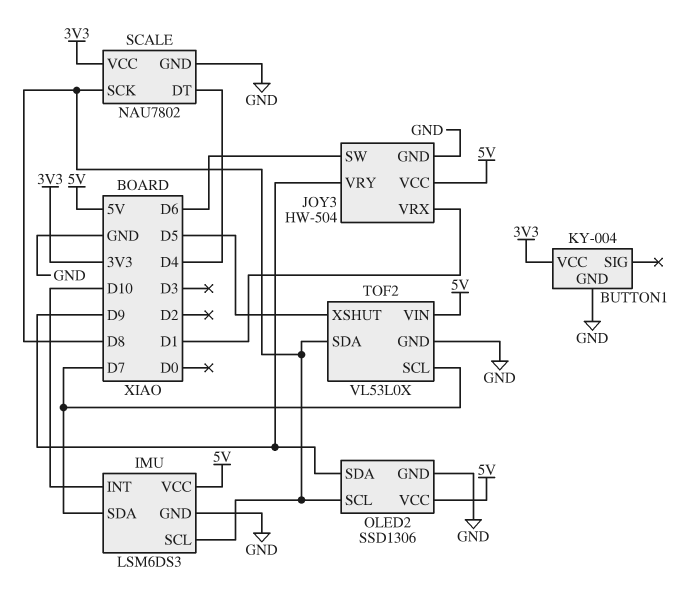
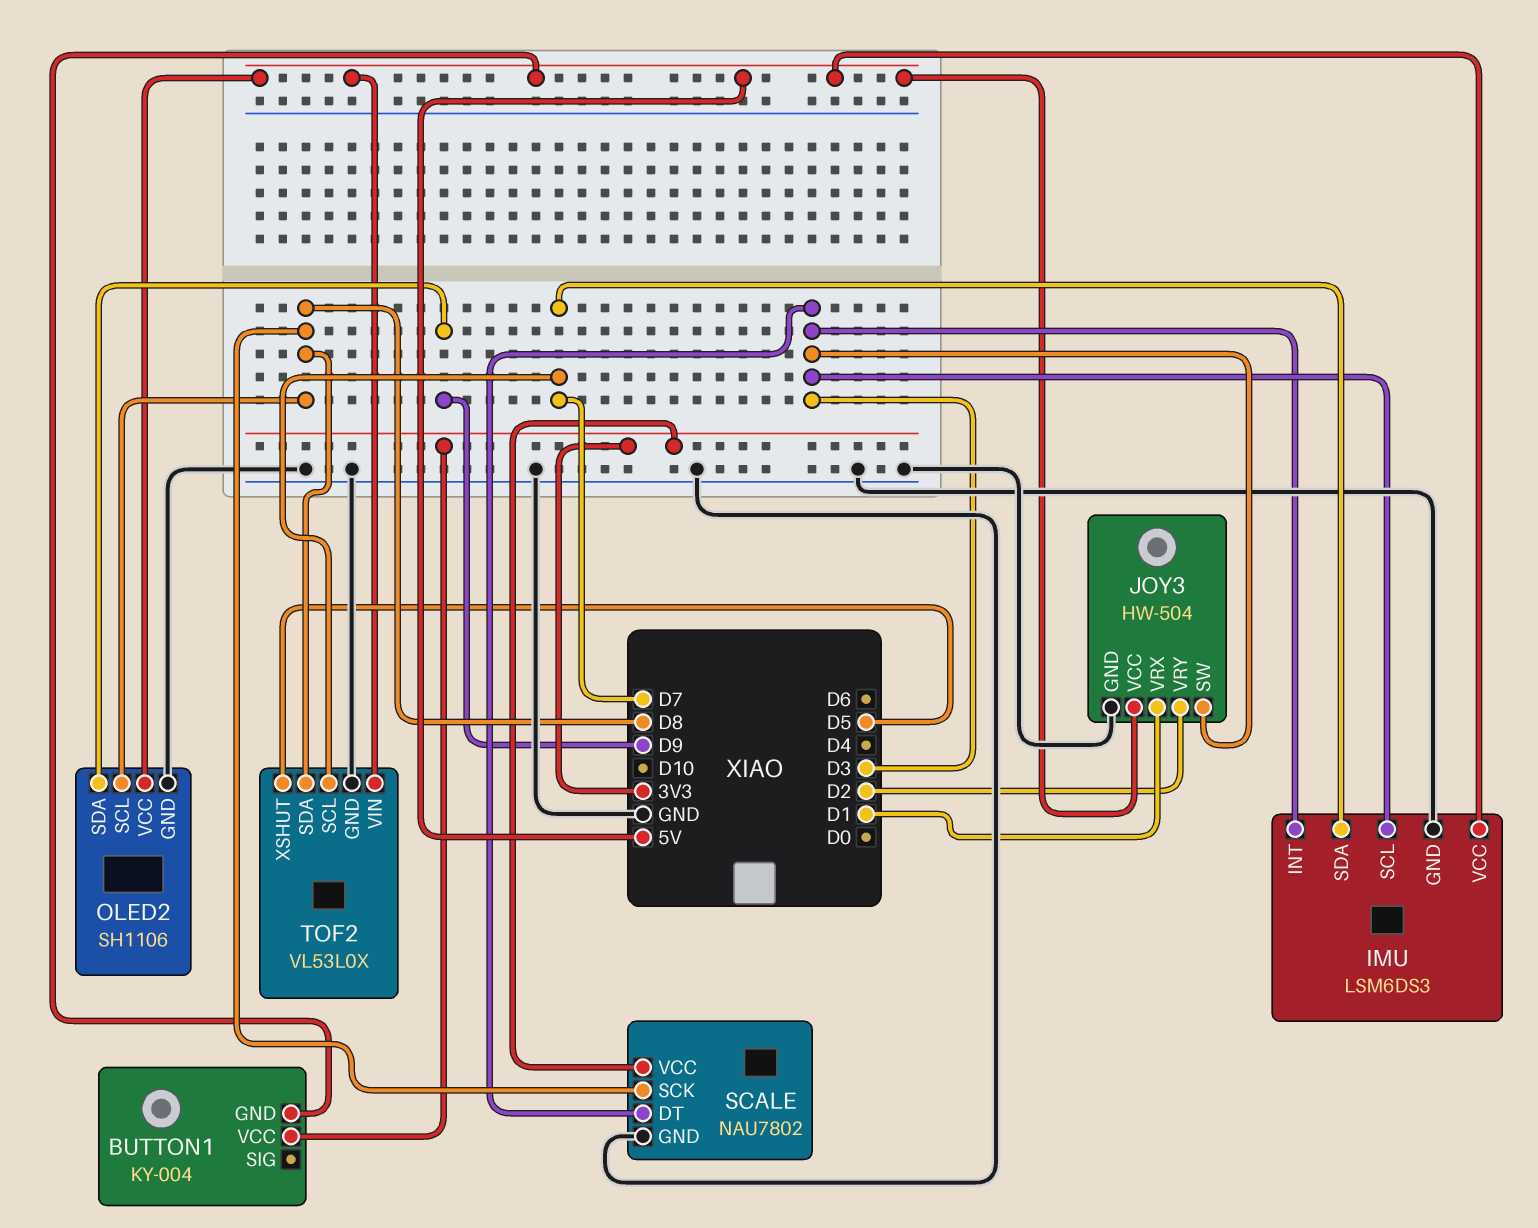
BUTTON1 pin GND: GND -> 5V
IMU pin INT: D10 -> D3
IMU pin SCL: D8 -> D3
JOY3 pin SW: D6 -> D3
JOY3 pin VRY: D9 -> D2
OLED2: SSD1306 -> SH1106
SCALE pin DT: D4 -> D3

